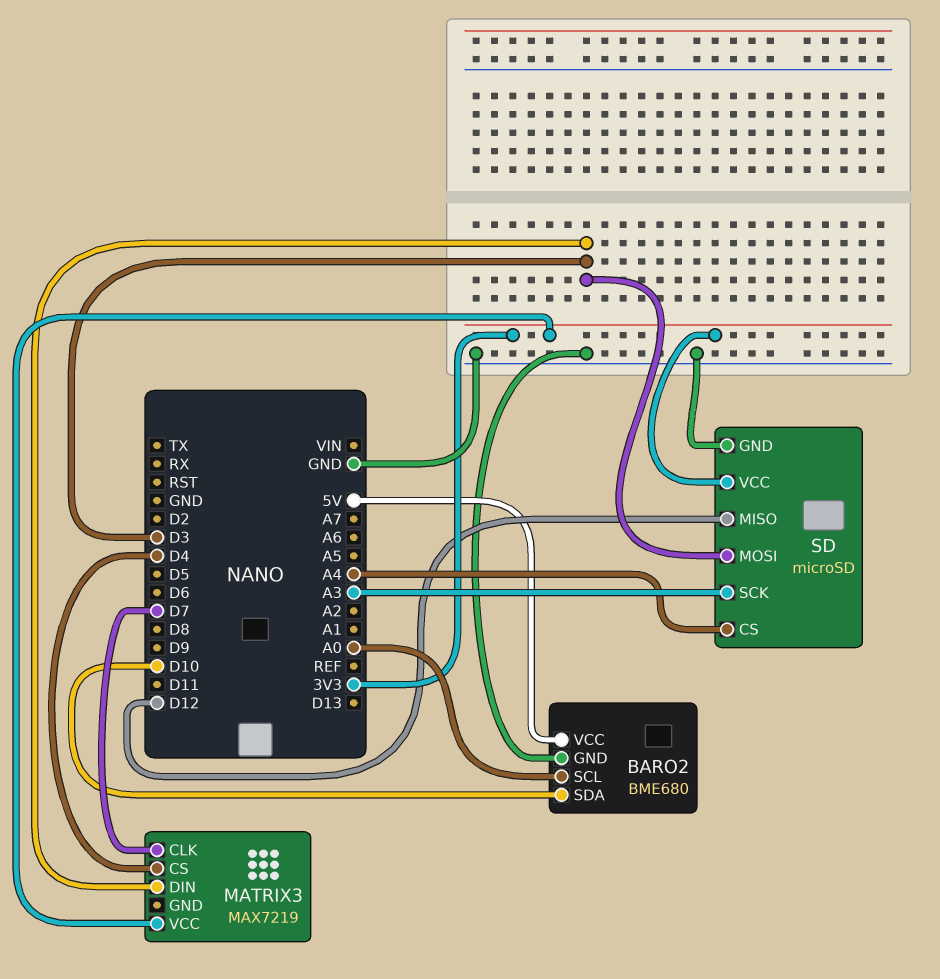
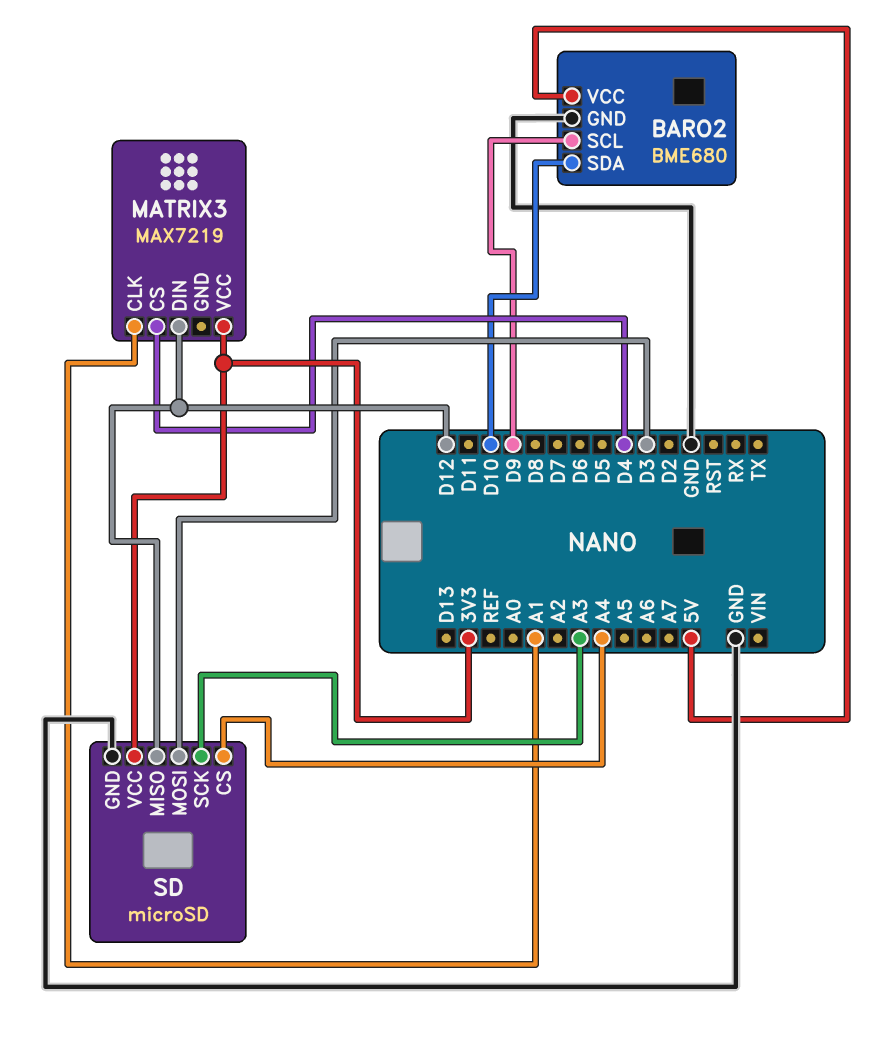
BARO2 pin SCL: A0 -> D9
MATRIX3 pin CLK: D7 -> A1
MATRIX3 pin DIN: D3 -> D12

